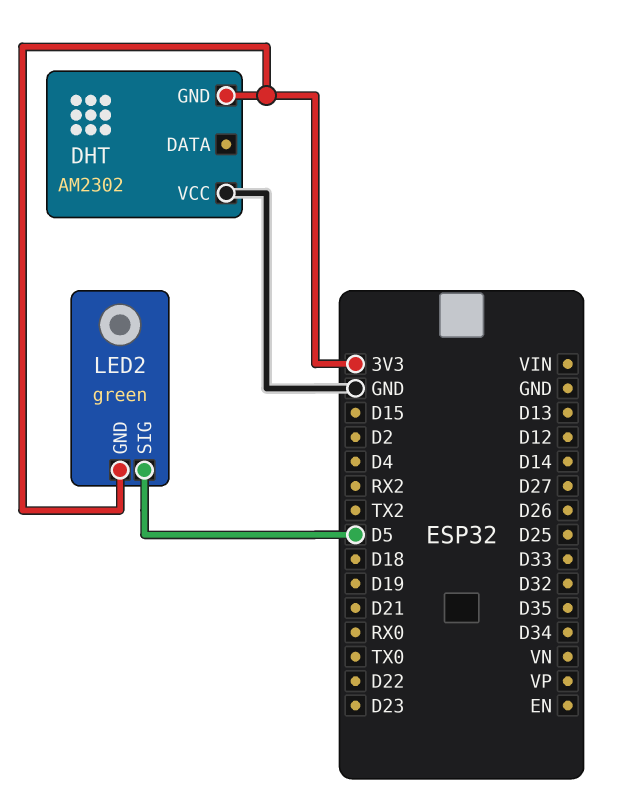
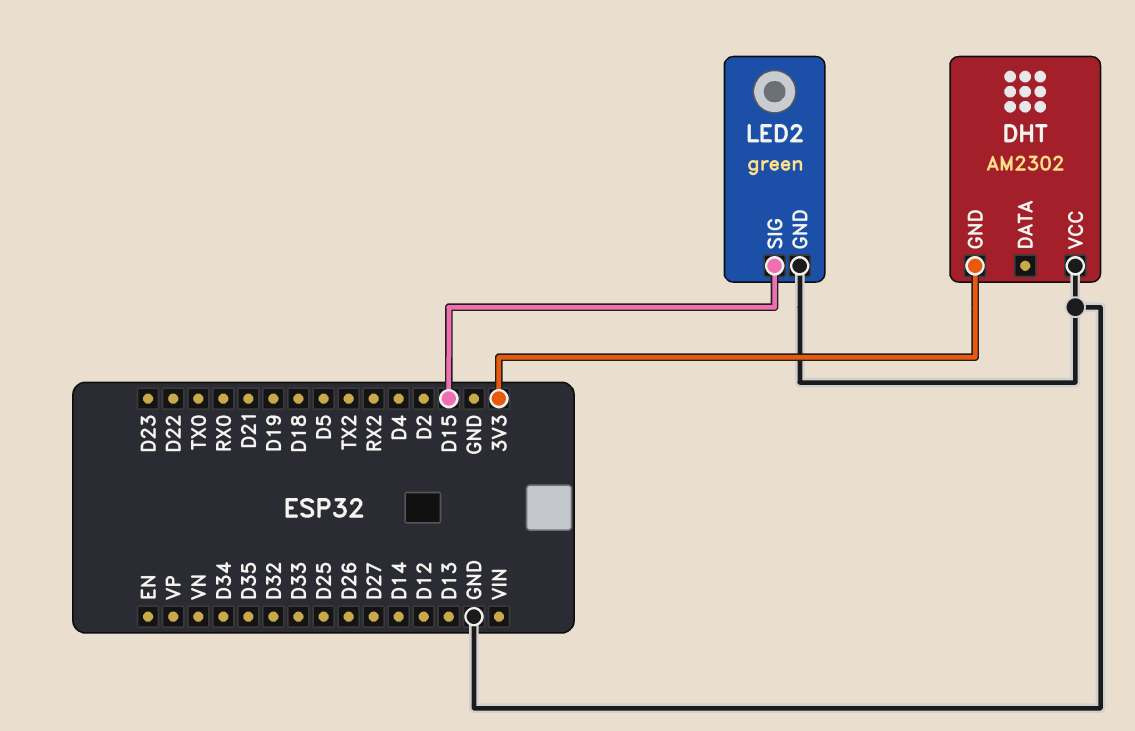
LED2 pin GND: 3V3 -> GND
LED2 pin SIG: D5 -> D15

